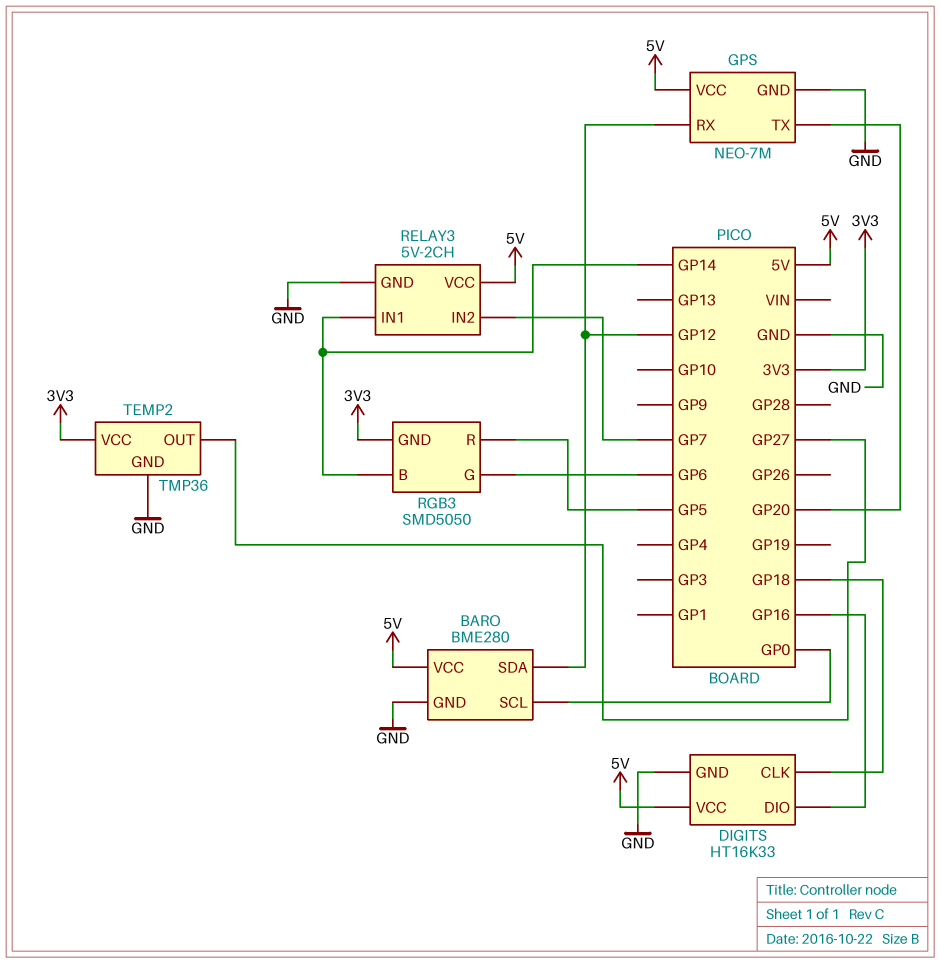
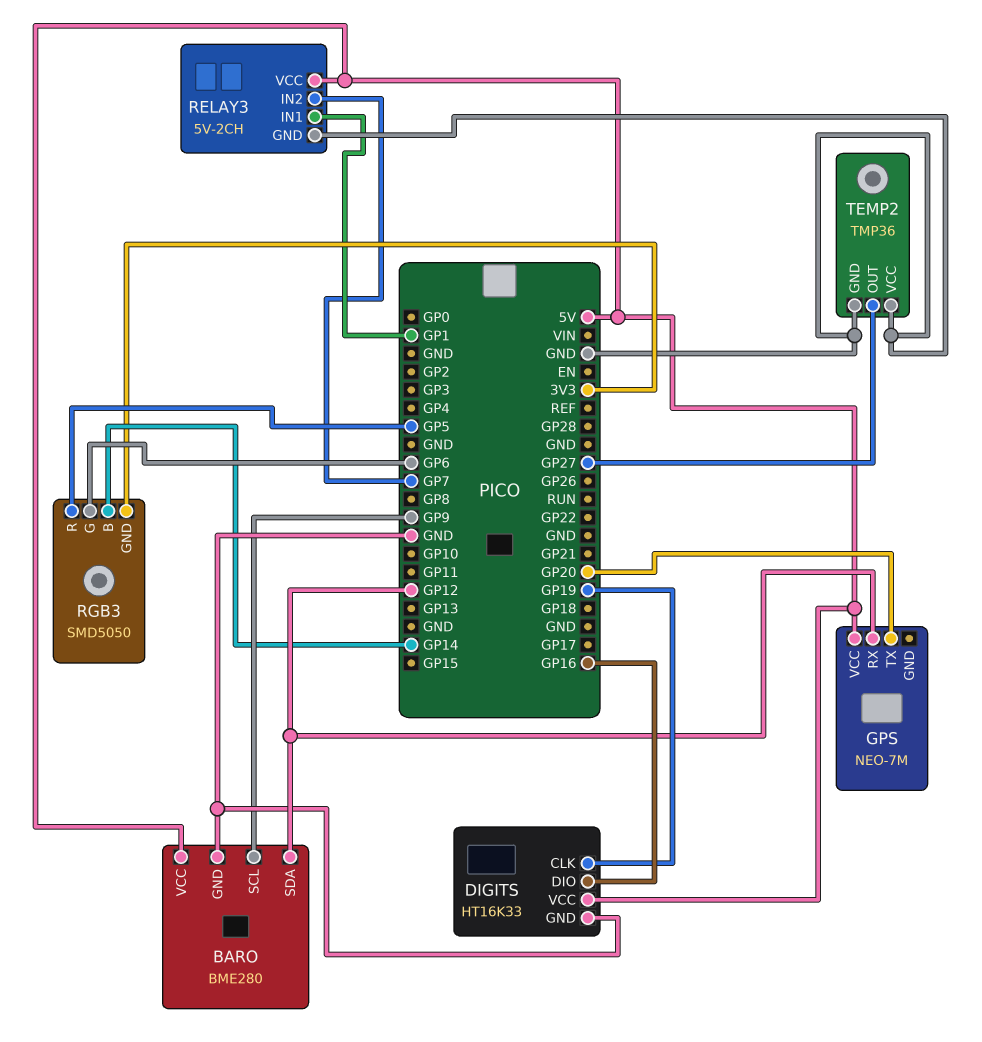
BARO pin SCL: GP0 -> GP9
DIGITS pin CLK: GP18 -> GP19
GPS pin GND: GND -> none
RELAY3 pin IN1: GP14 -> GP1
TEMP2 pin VCC: 3V3 -> GND

